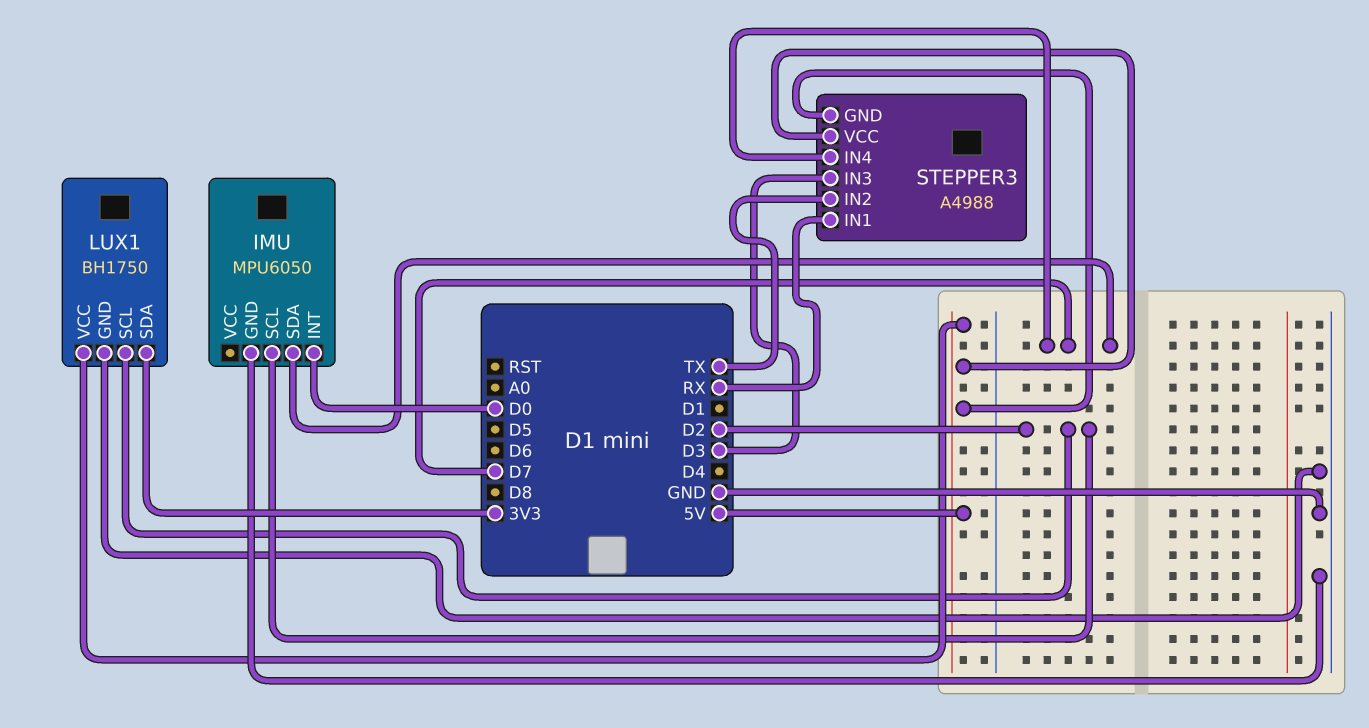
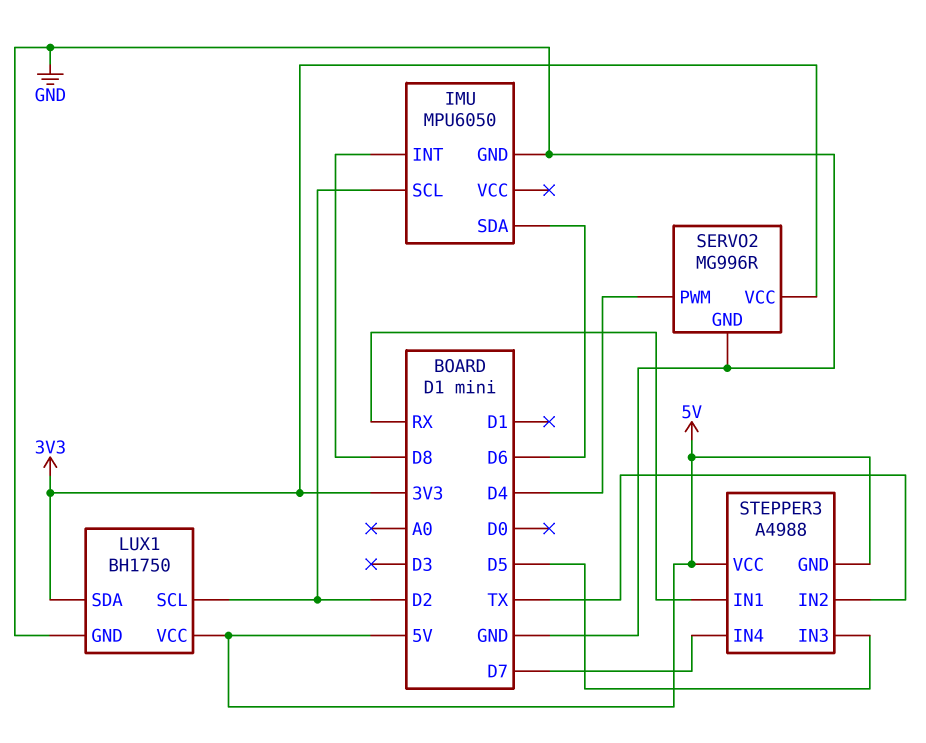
IMU pin INT: D0 -> D8
IMU pin SDA: D7 -> D6
SERVO2: none -> MG996R
SERVO2 pin GND: none -> GND
SERVO2 pin PWM: none -> D4
SERVO2 pin VCC: none -> 3V3
STEPPER3 pin IN3: D3 -> D5

